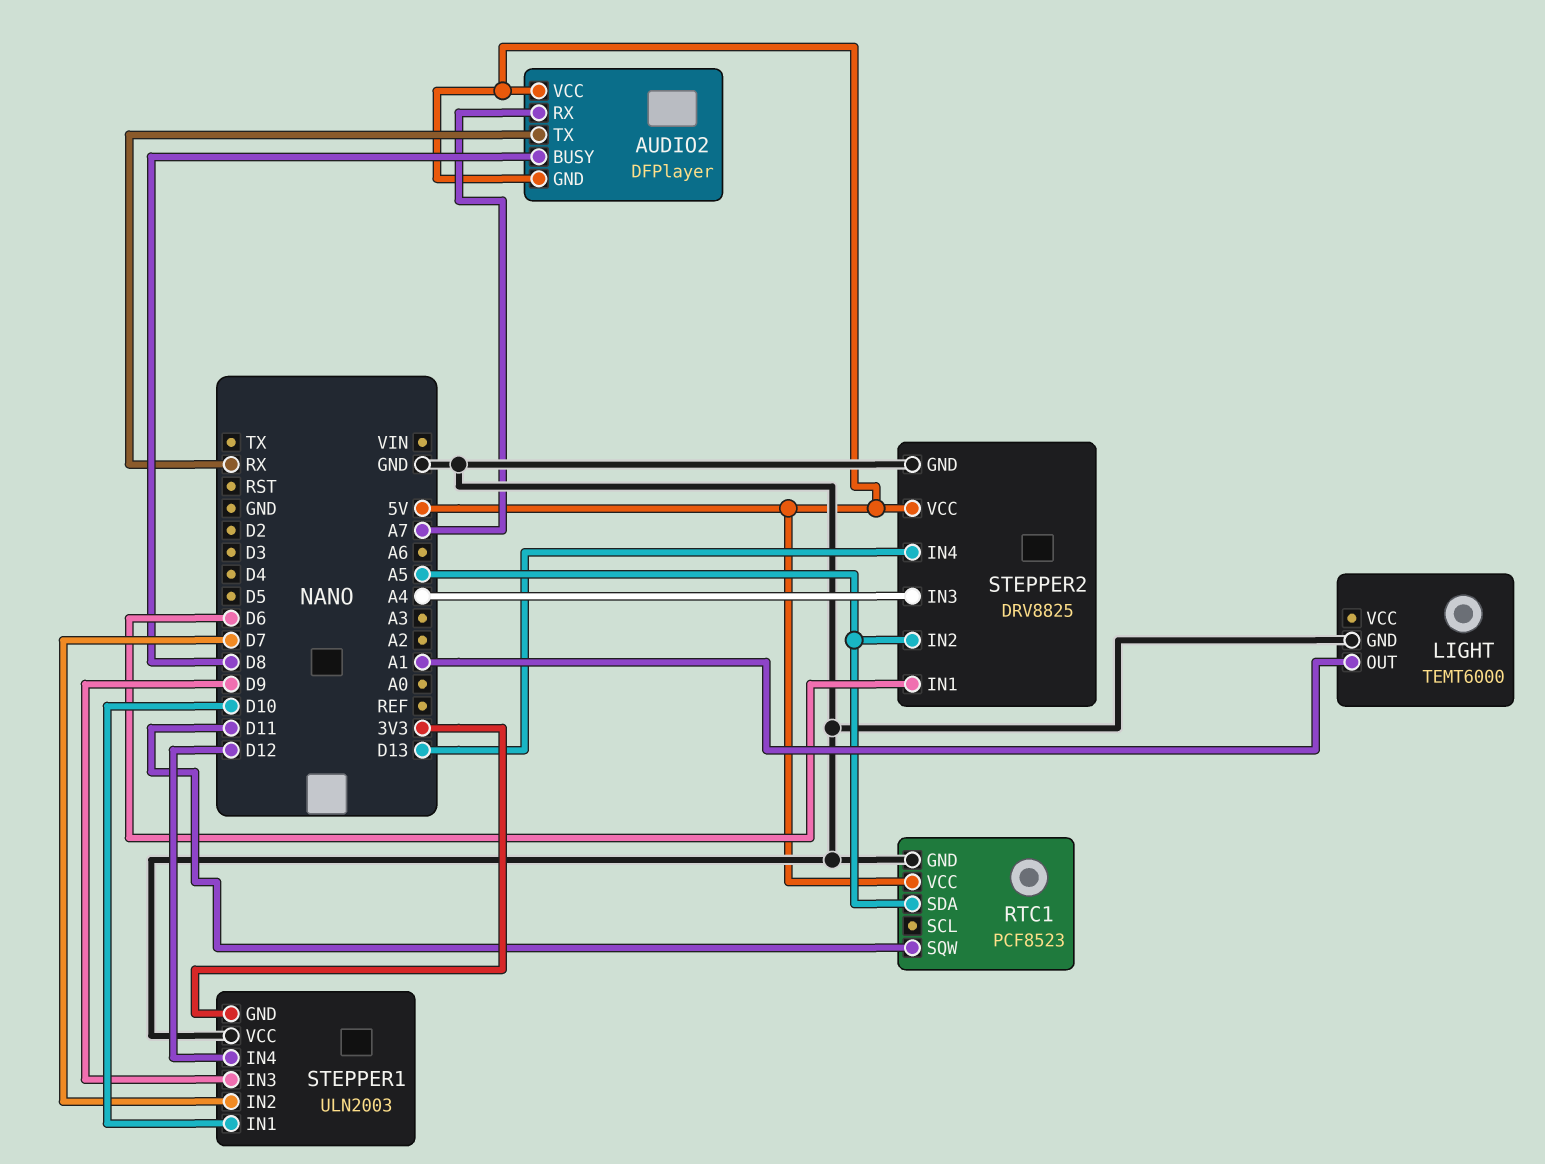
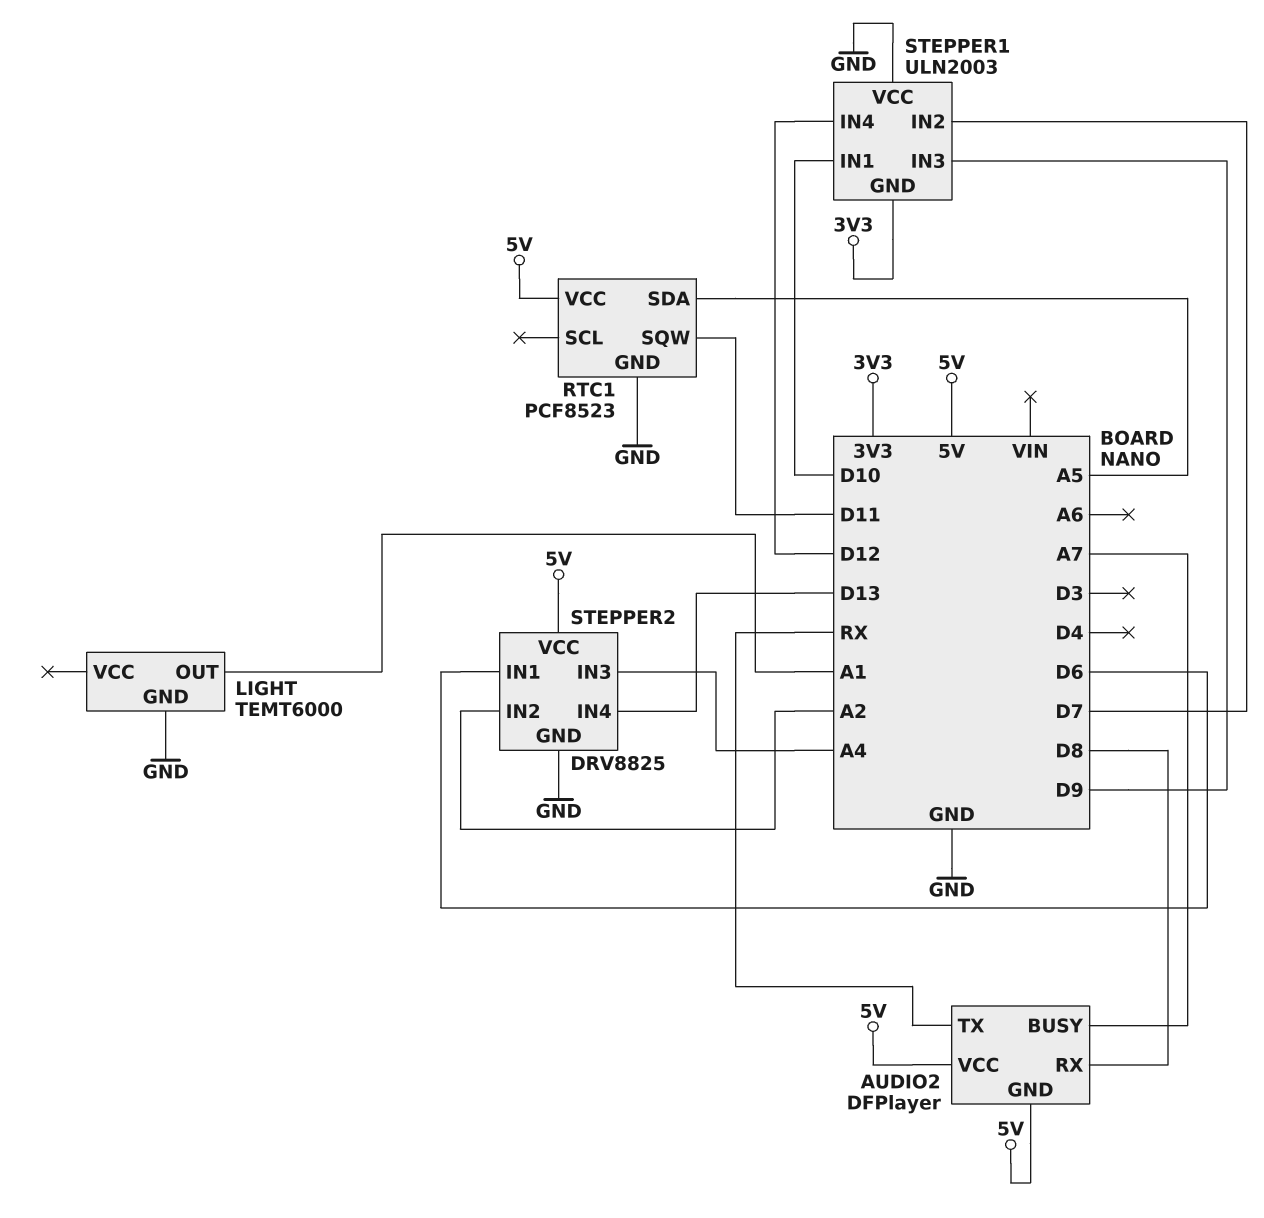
AUDIO2 pin BUSY: D8 -> A7
AUDIO2 pin RX: A7 -> D8
STEPPER2 pin IN2: A5 -> A2

